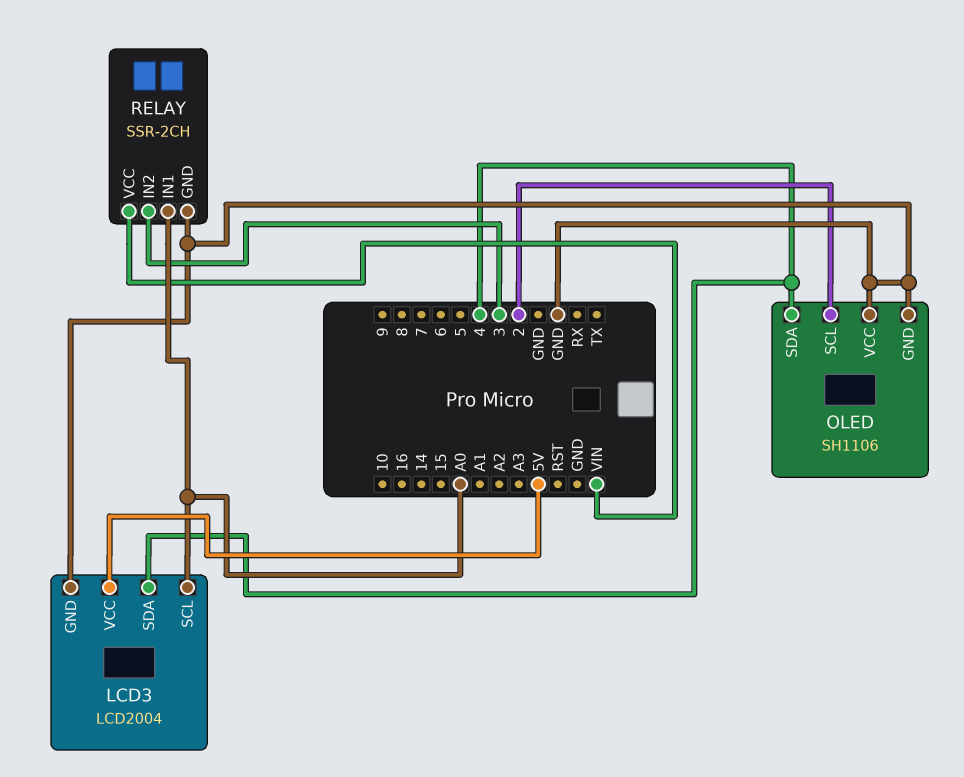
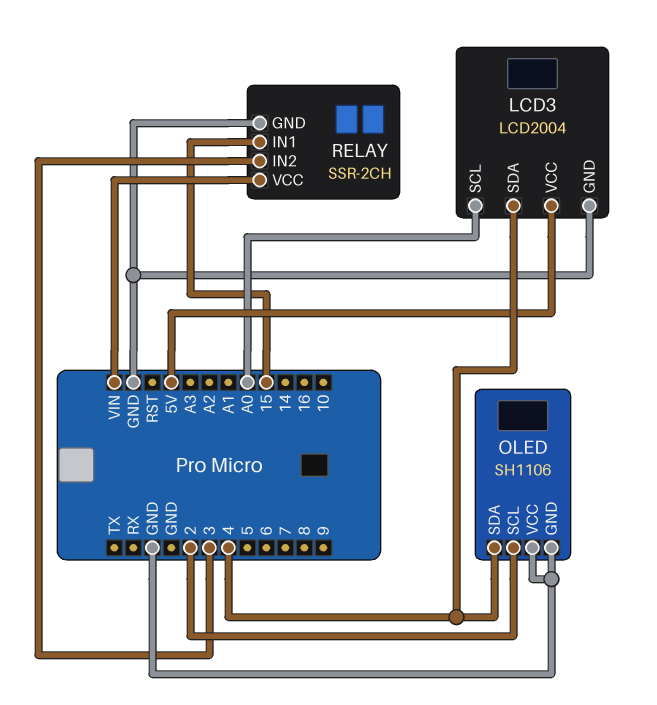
RELAY pin IN1: A0 -> 15

